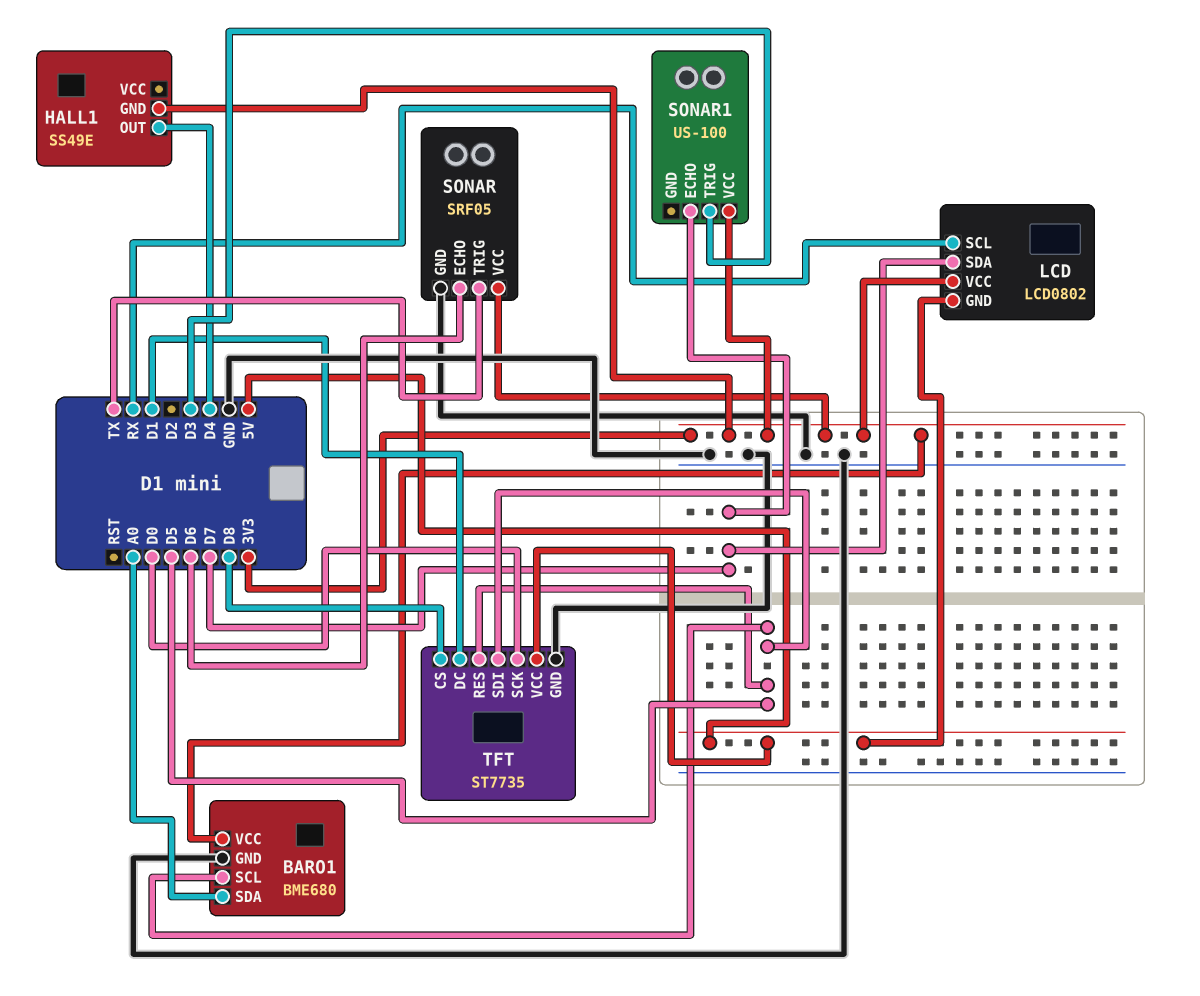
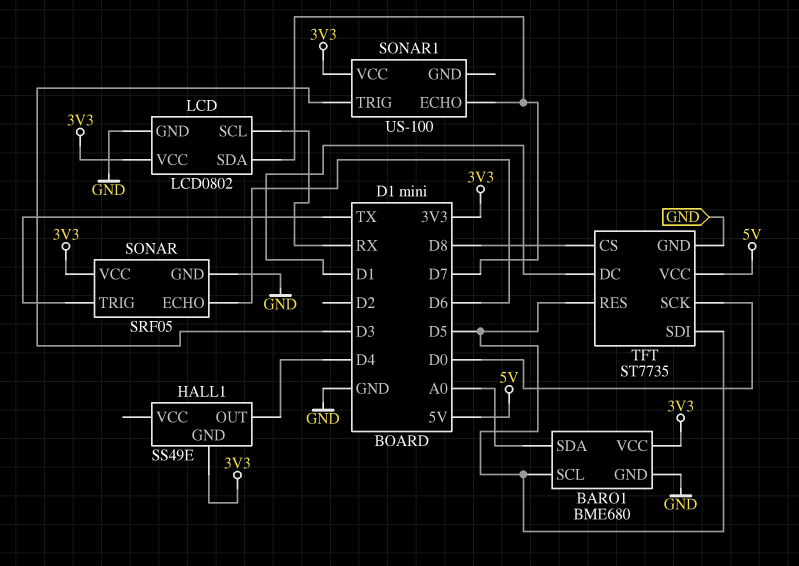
LCD pin GND: 5V -> GND

